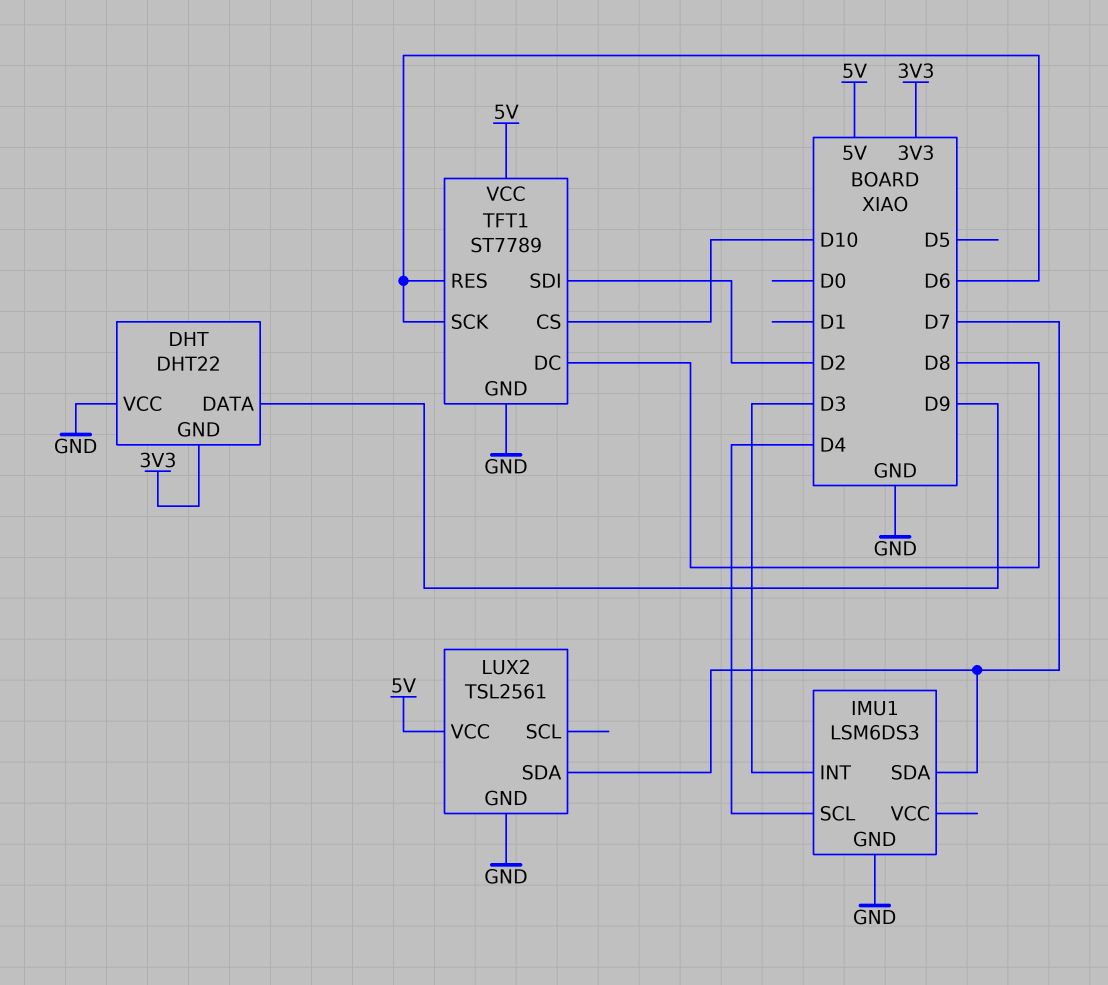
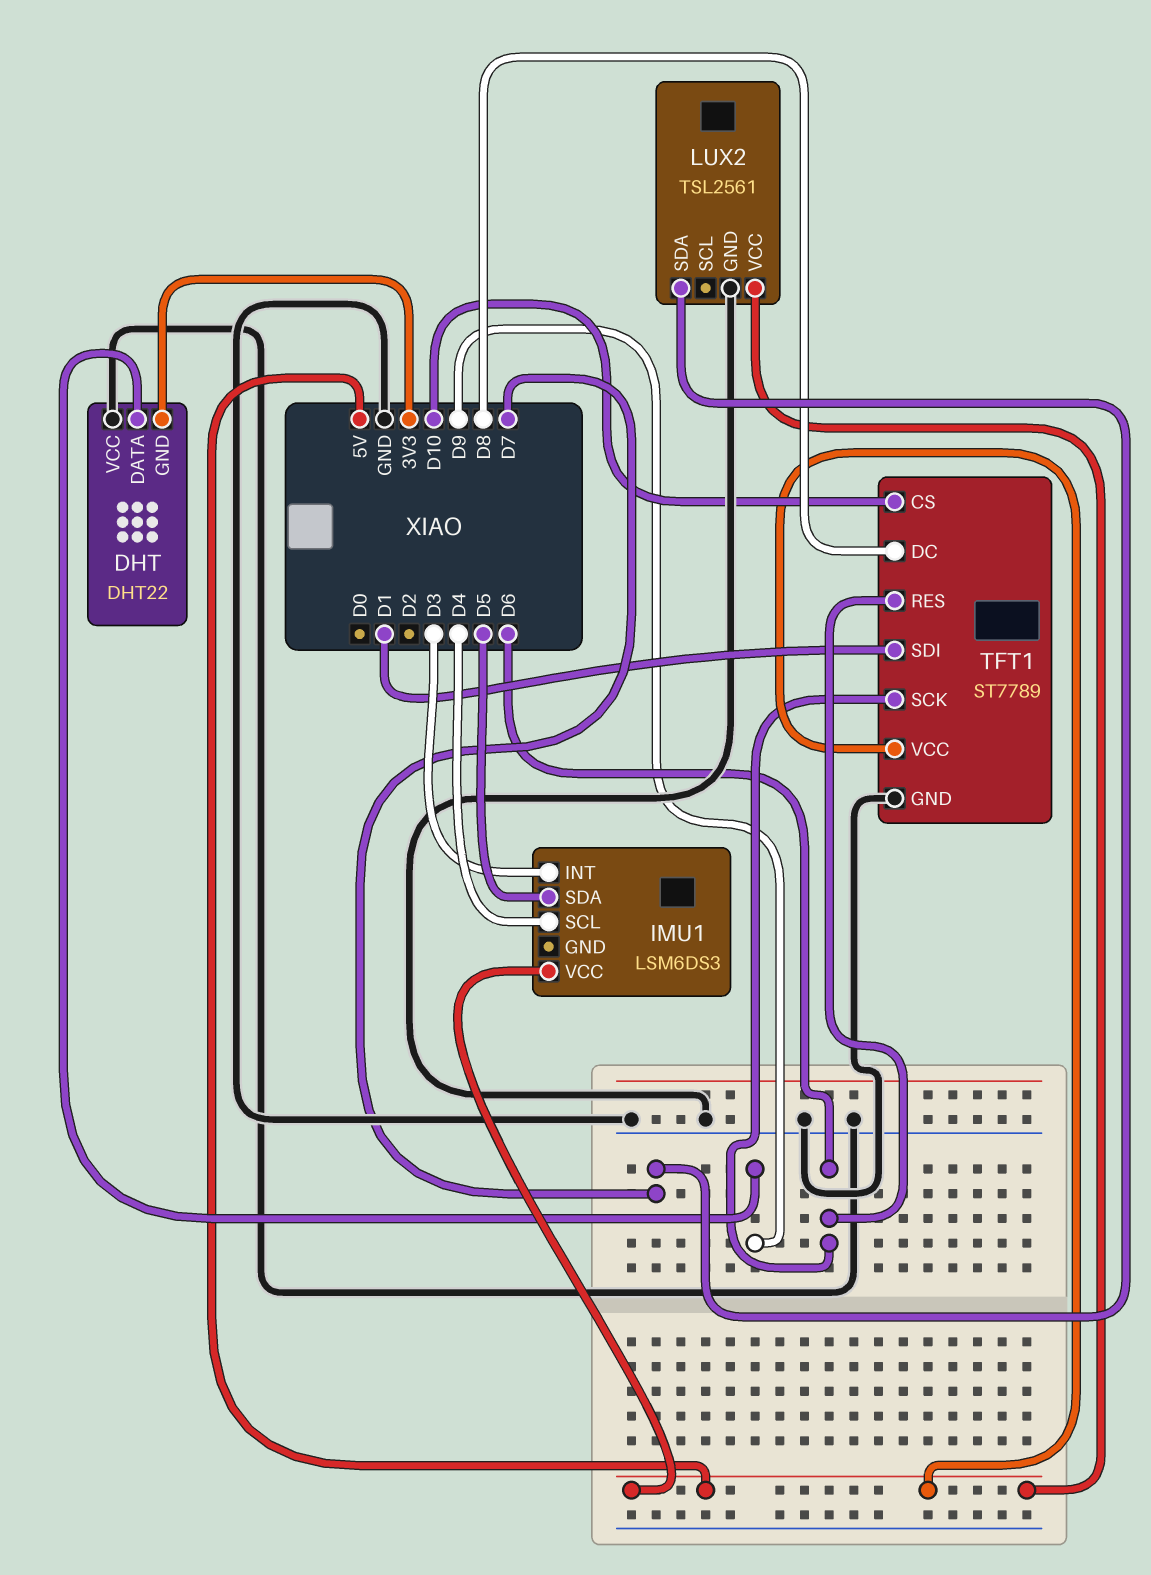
IMU1 pin GND: GND -> none
IMU1 pin SDA: D7 -> D5
IMU1 pin VCC: none -> 5V
TFT1 pin SDI: D2 -> D1

